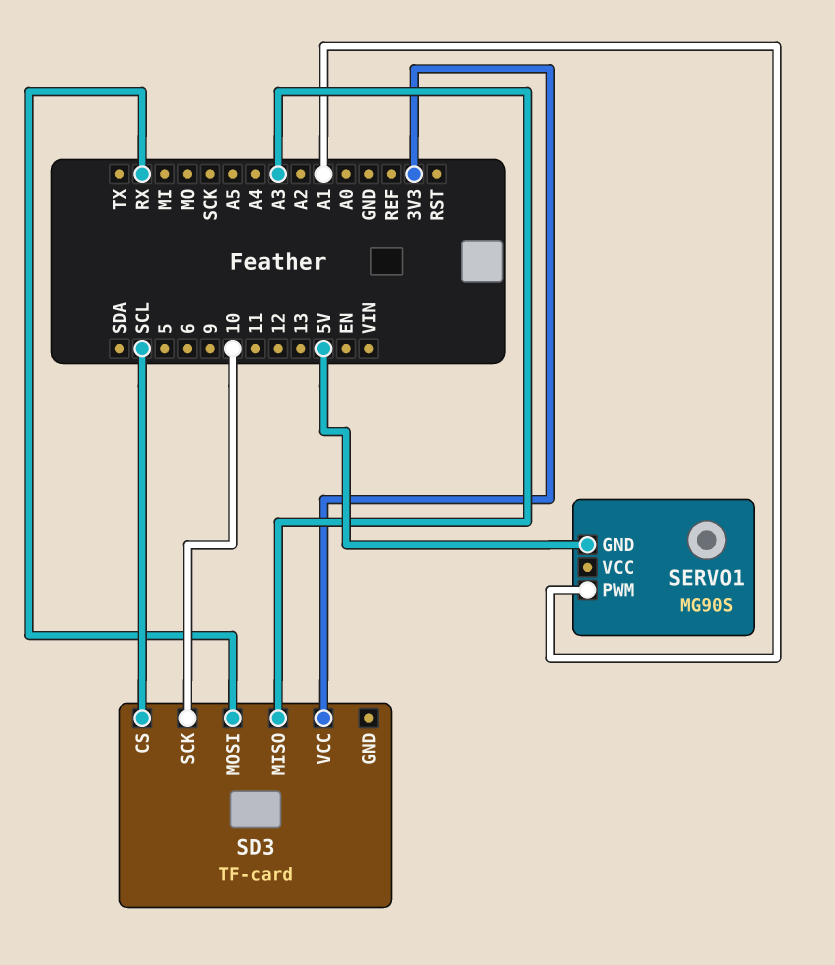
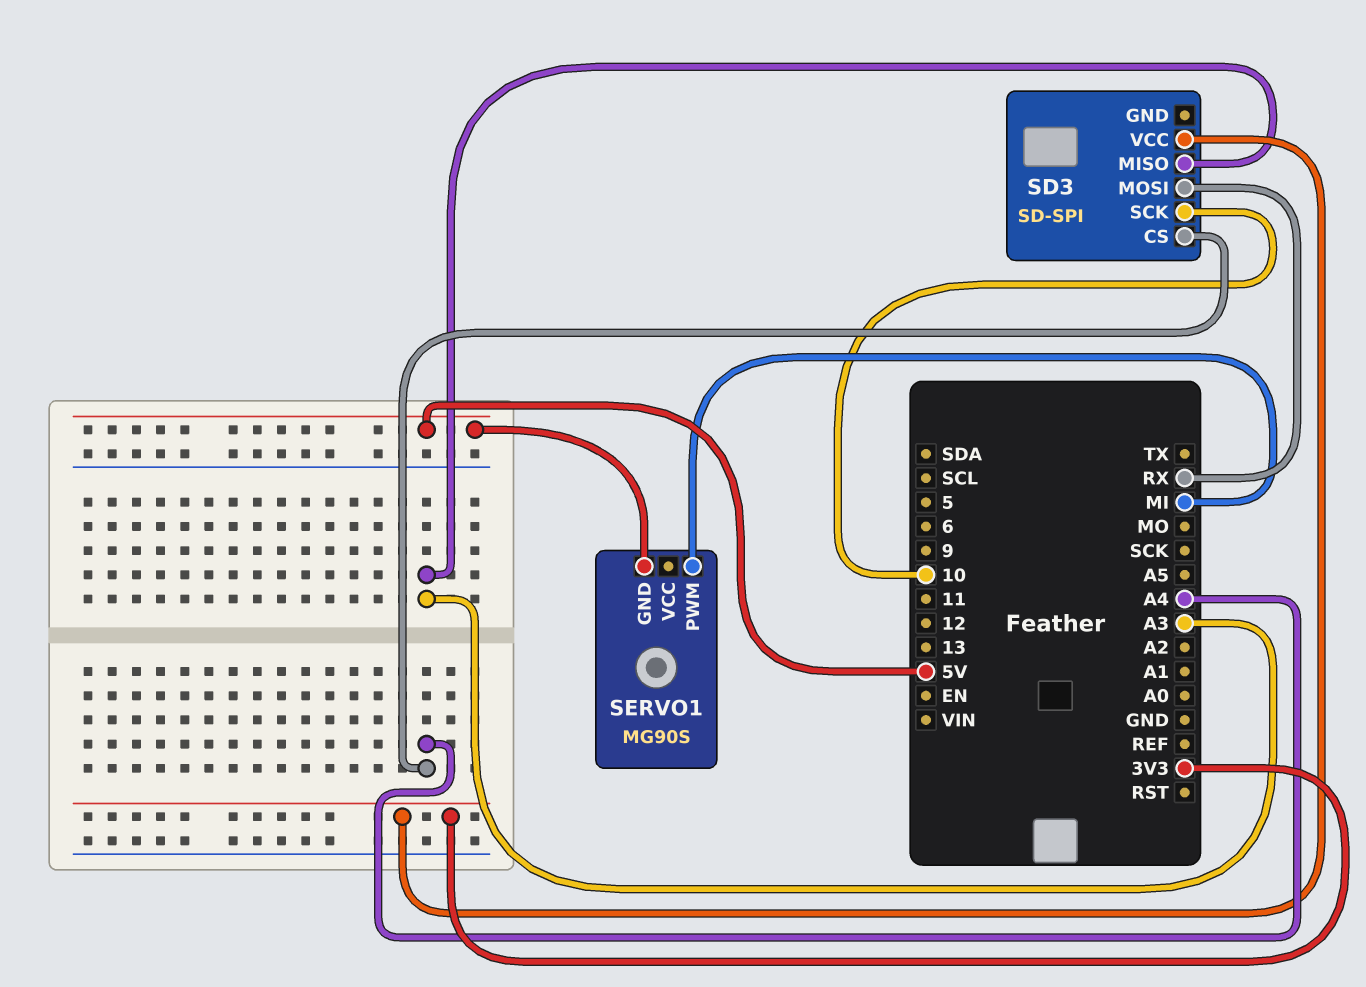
SD3: TF-card -> SD-SPI
SD3 pin CS: SCL -> A4
SERVO1 pin PWM: A1 -> MI

